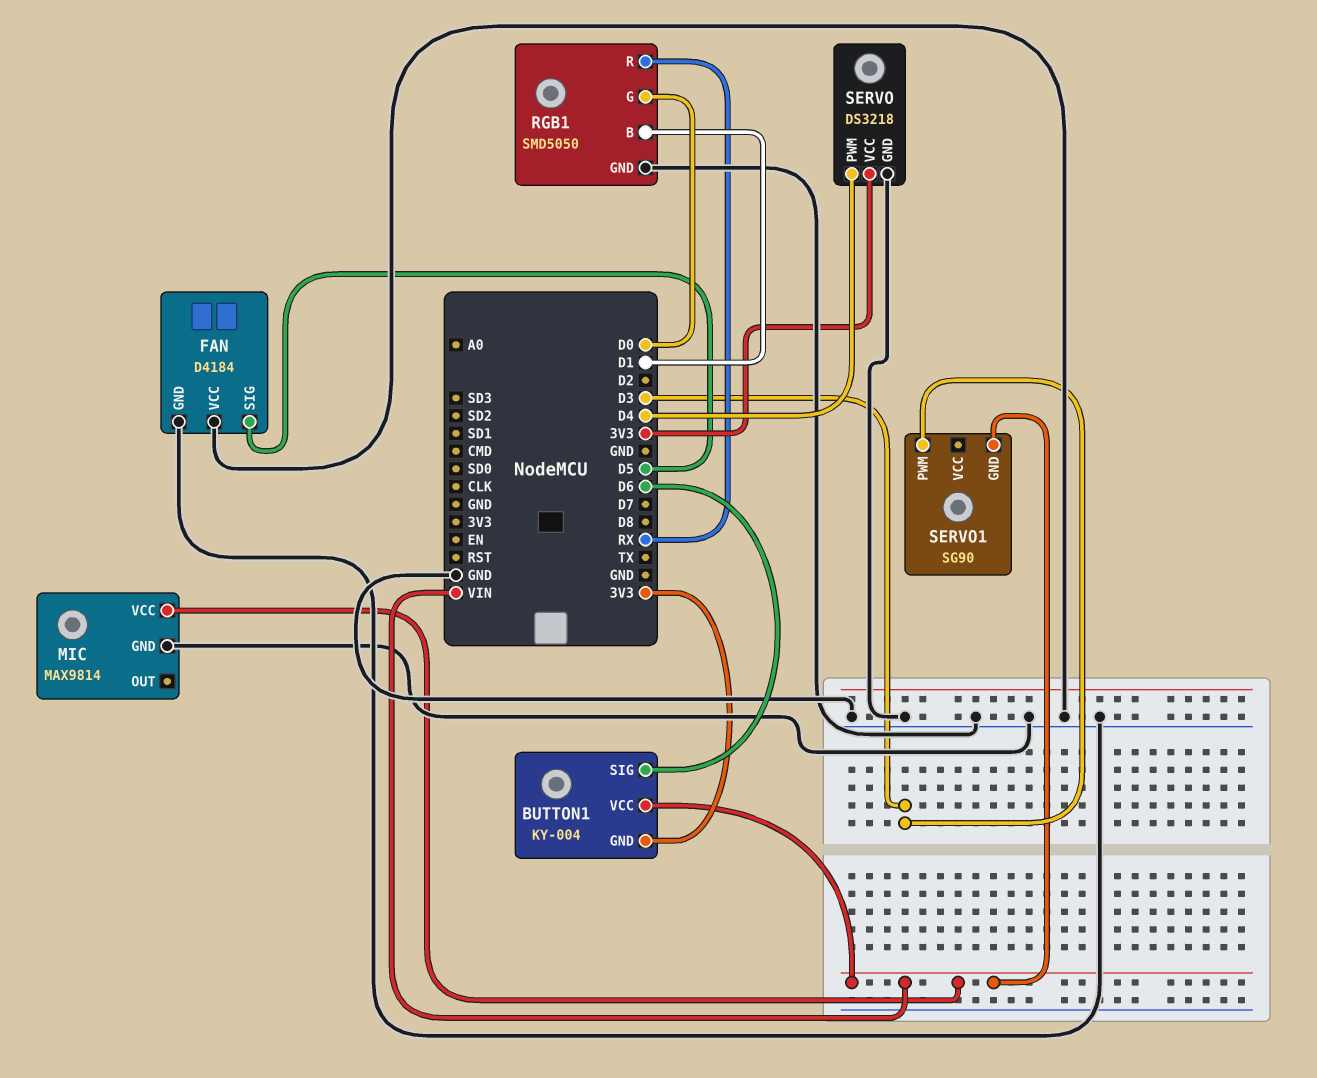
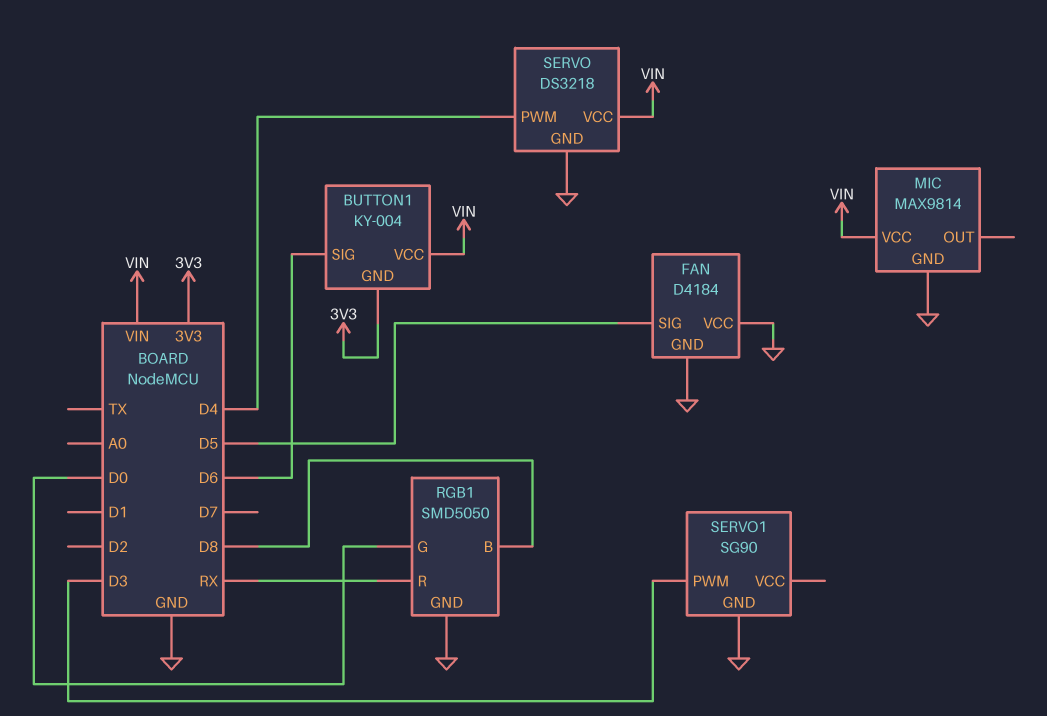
RGB1 pin B: D1 -> D8
SERVO pin VCC: 3V3 -> VIN
SERVO1 pin GND: VIN -> GND

